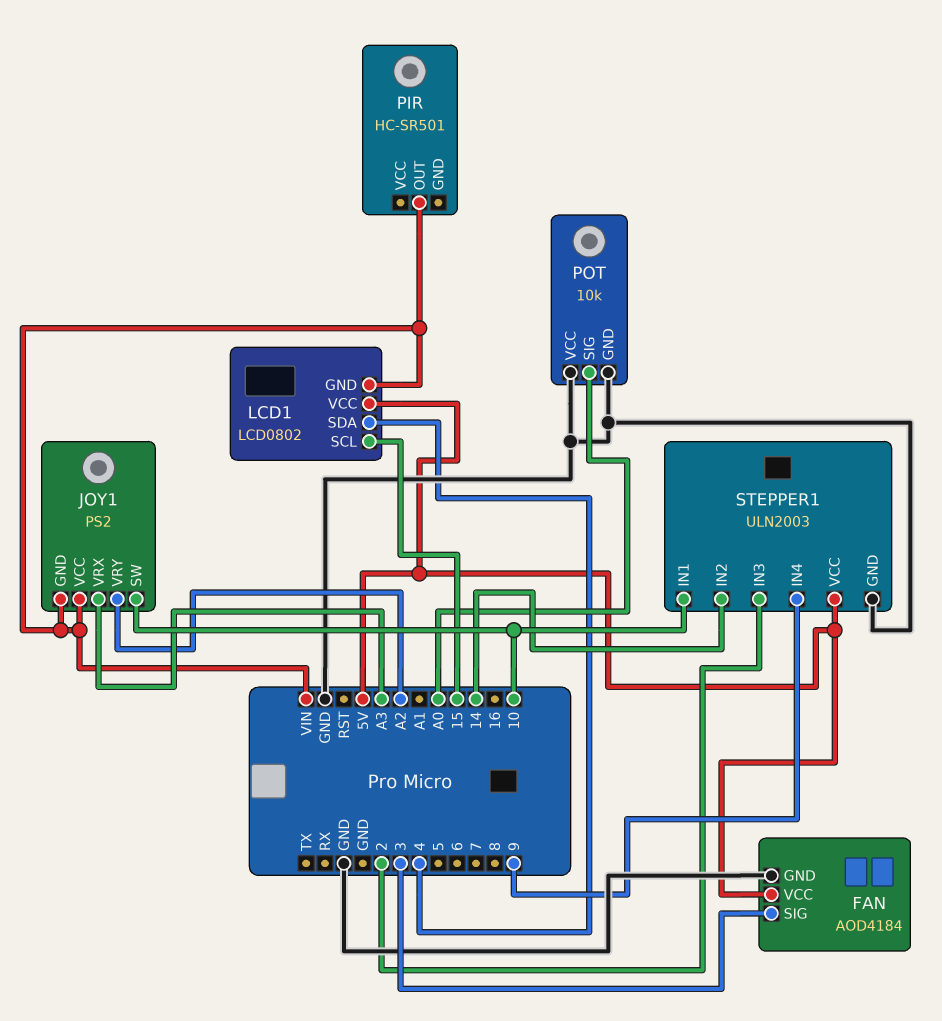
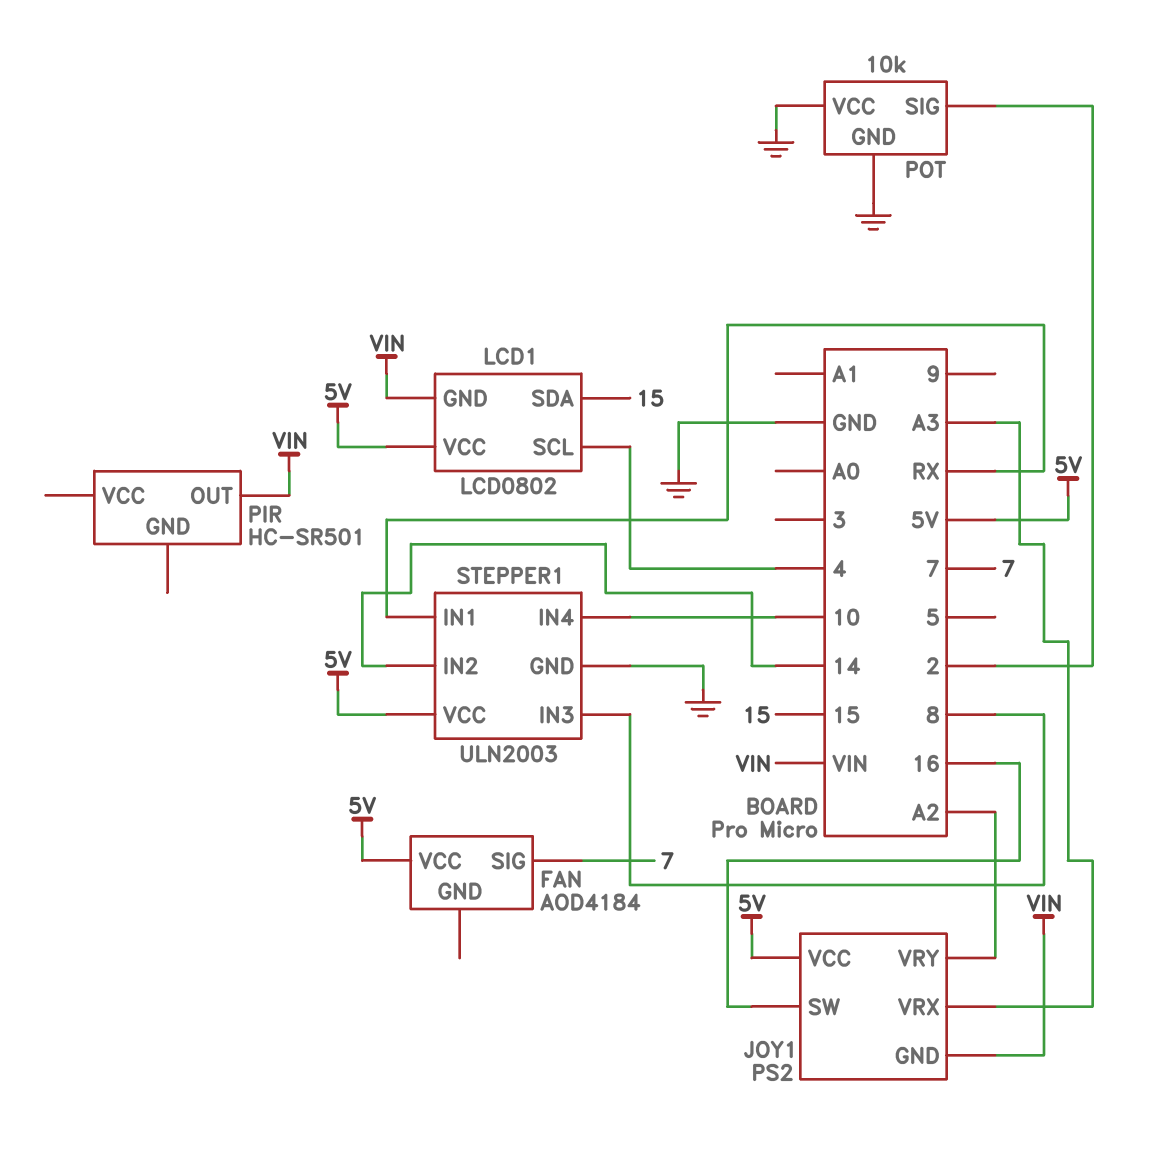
FAN pin GND: GND -> none
FAN pin SIG: 3 -> 7
JOY1 pin SW: 10 -> 16
JOY1 pin VCC: VIN -> 5V
LCD1 pin SCL: 15 -> 4
LCD1 pin SDA: 4 -> 15
POT pin SIG: A0 -> 2
STEPPER1 pin IN1: 10 -> RX
STEPPER1 pin IN3: 2 -> 8
STEPPER1 pin IN4: 9 -> 10

